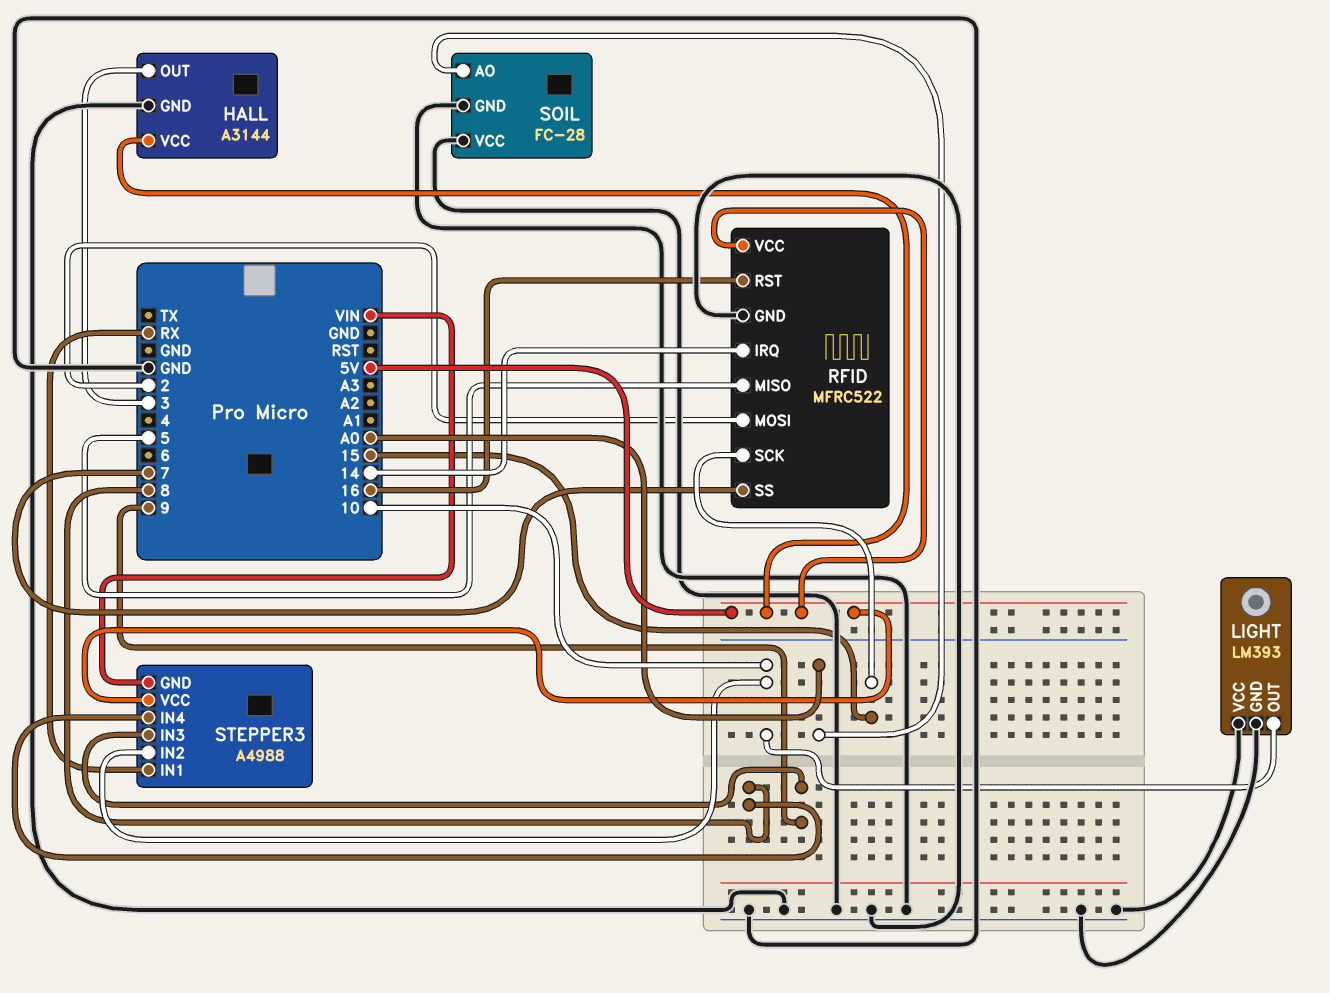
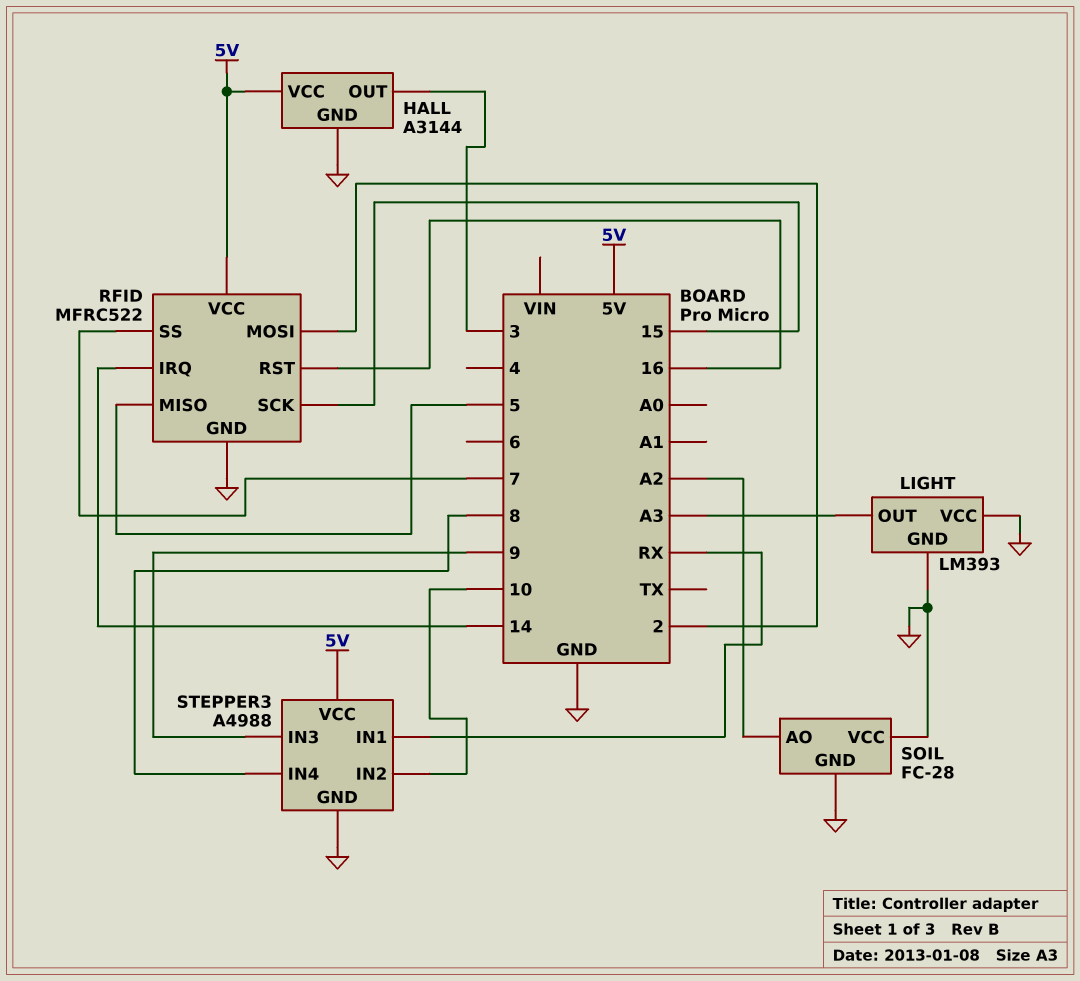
LIGHT pin OUT: 10 -> A3
SOIL pin AO: A0 -> A2
STEPPER3 pin GND: VIN -> GND

